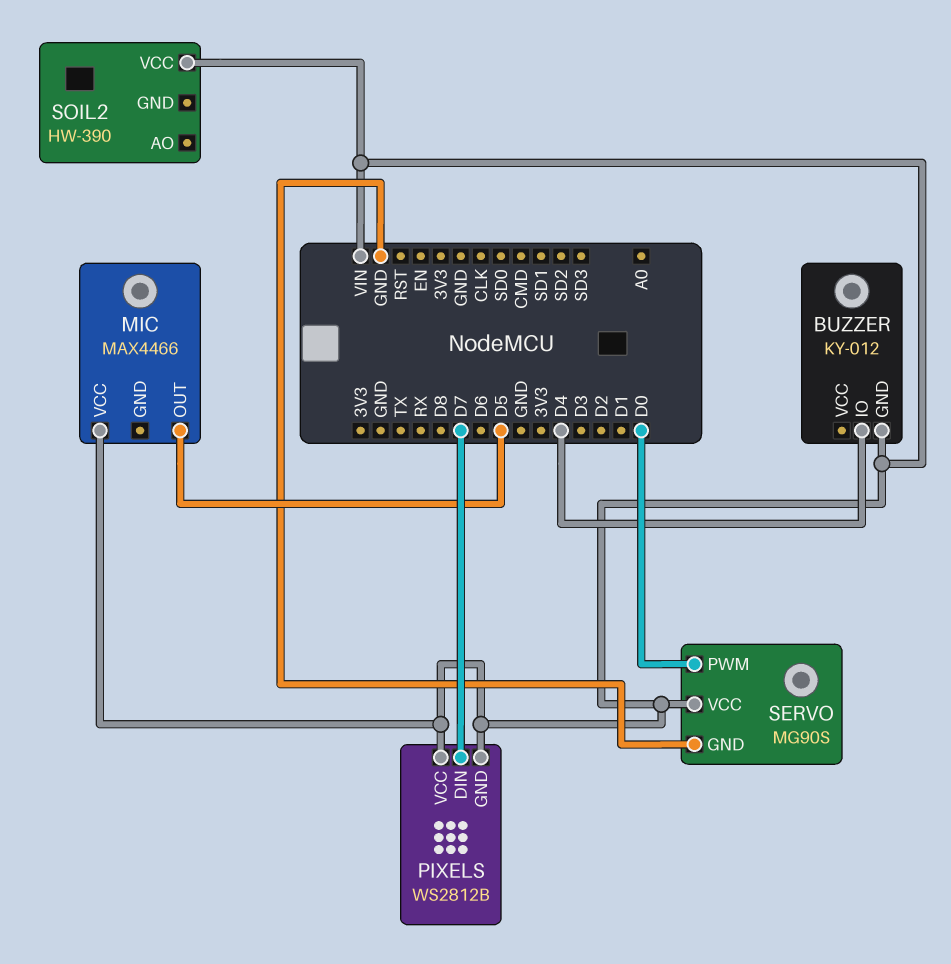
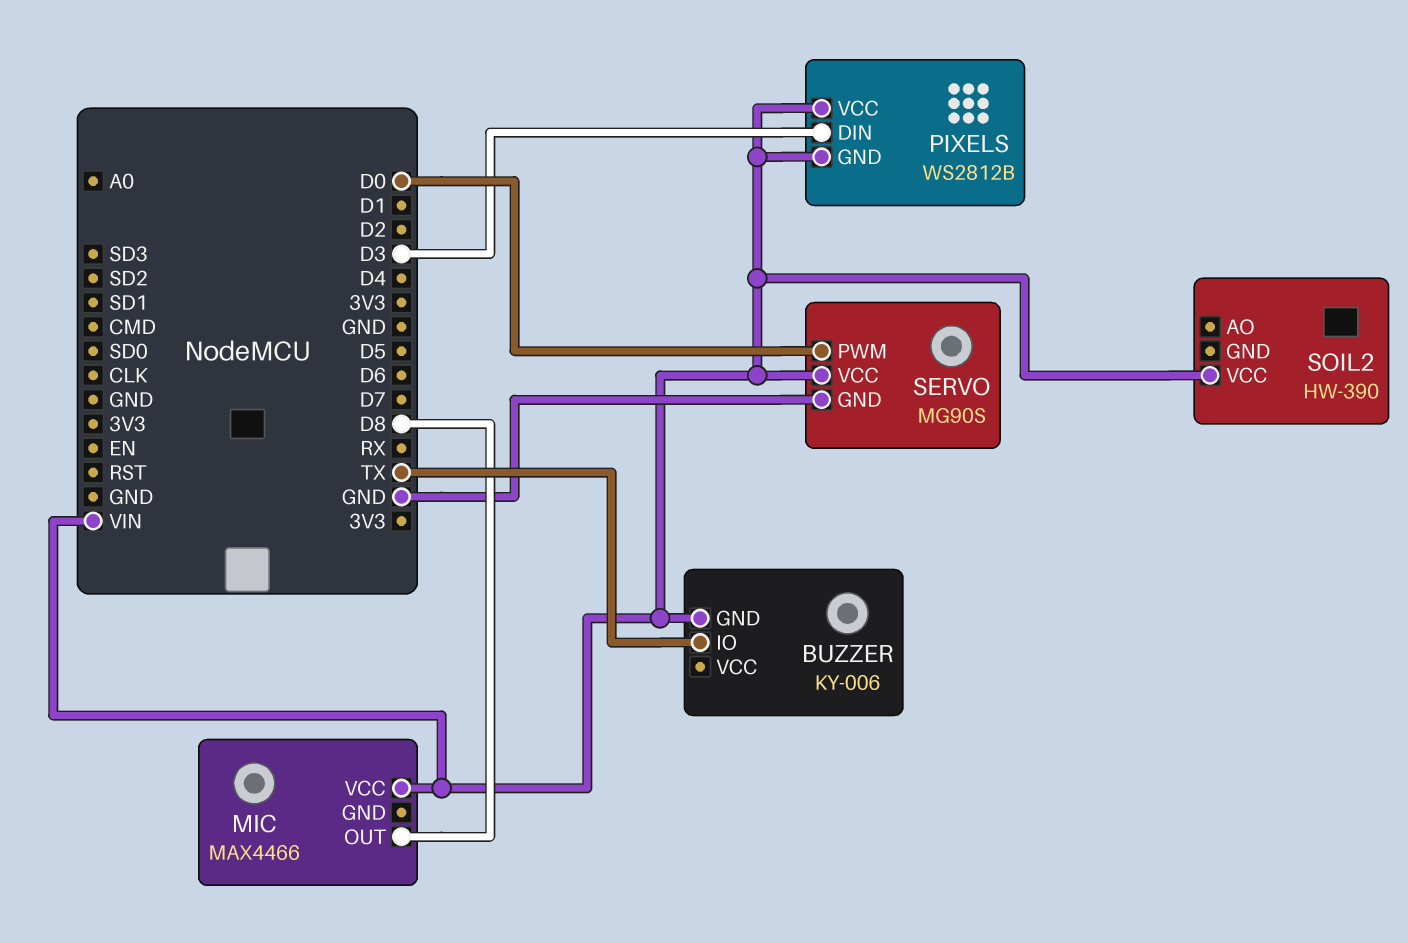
BUZZER: KY-012 -> KY-006
BUZZER pin IO: D4 -> TX
MIC pin OUT: D5 -> D8
PIXELS pin DIN: D7 -> D3

